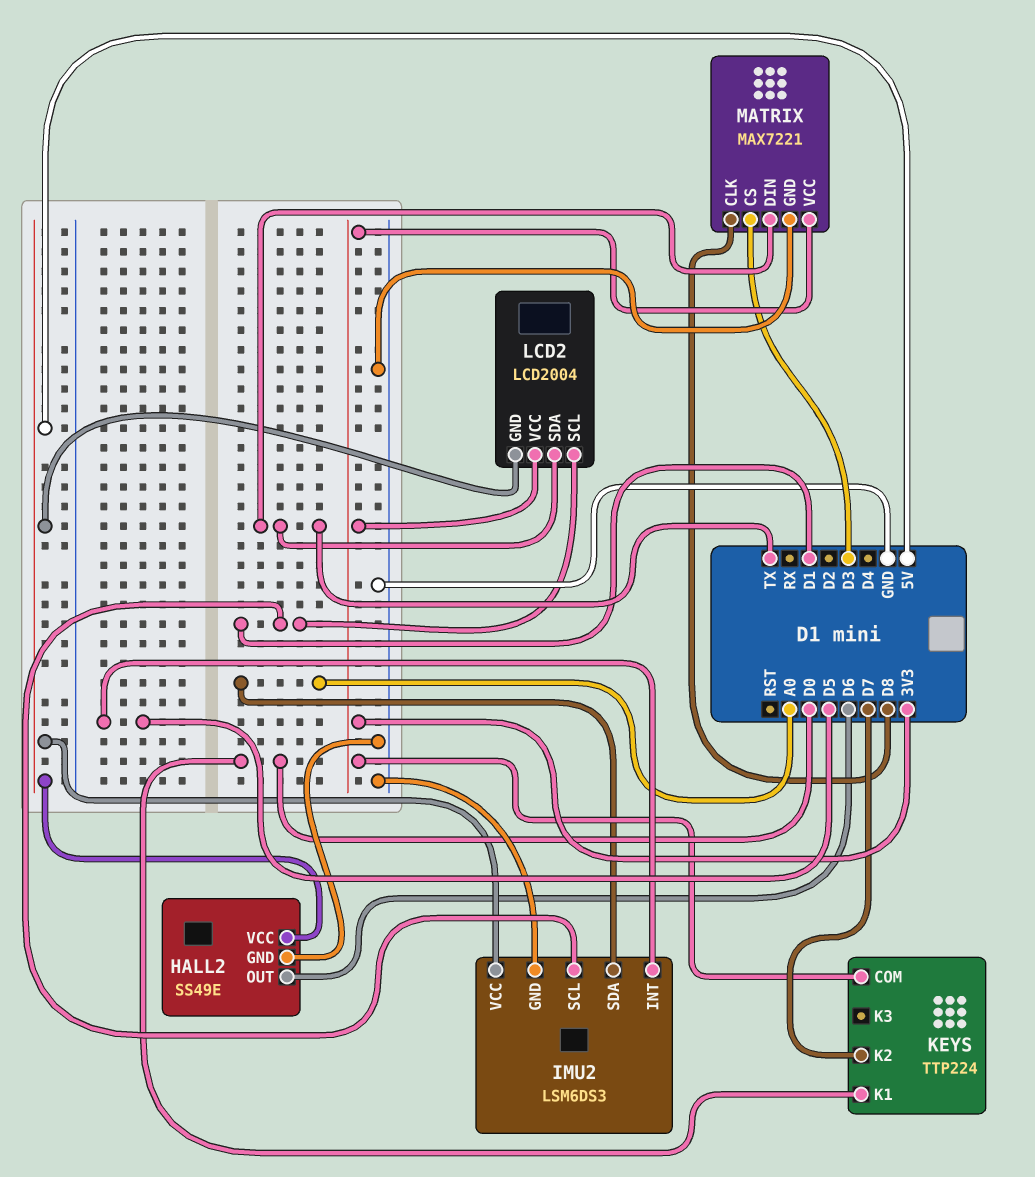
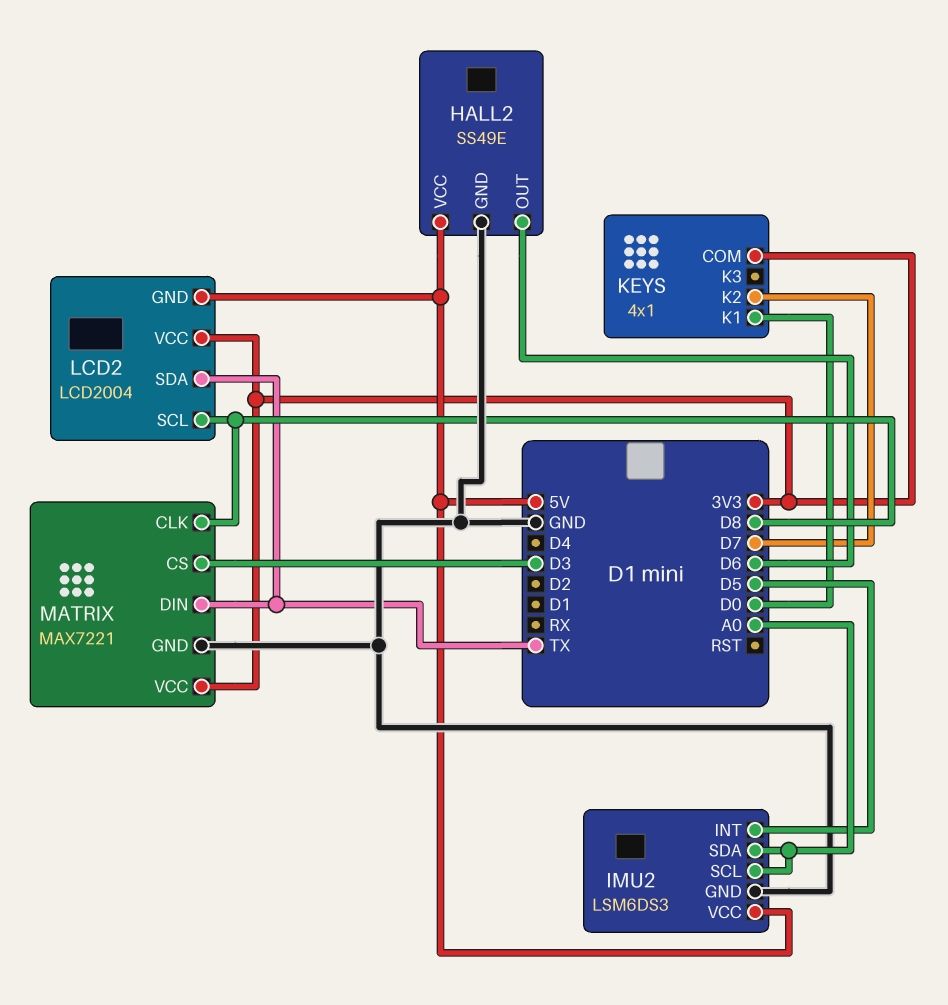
IMU2 pin SCL: D1 -> A0
KEYS: TTP224 -> 4x1
LCD2 pin SCL: D1 -> D8

